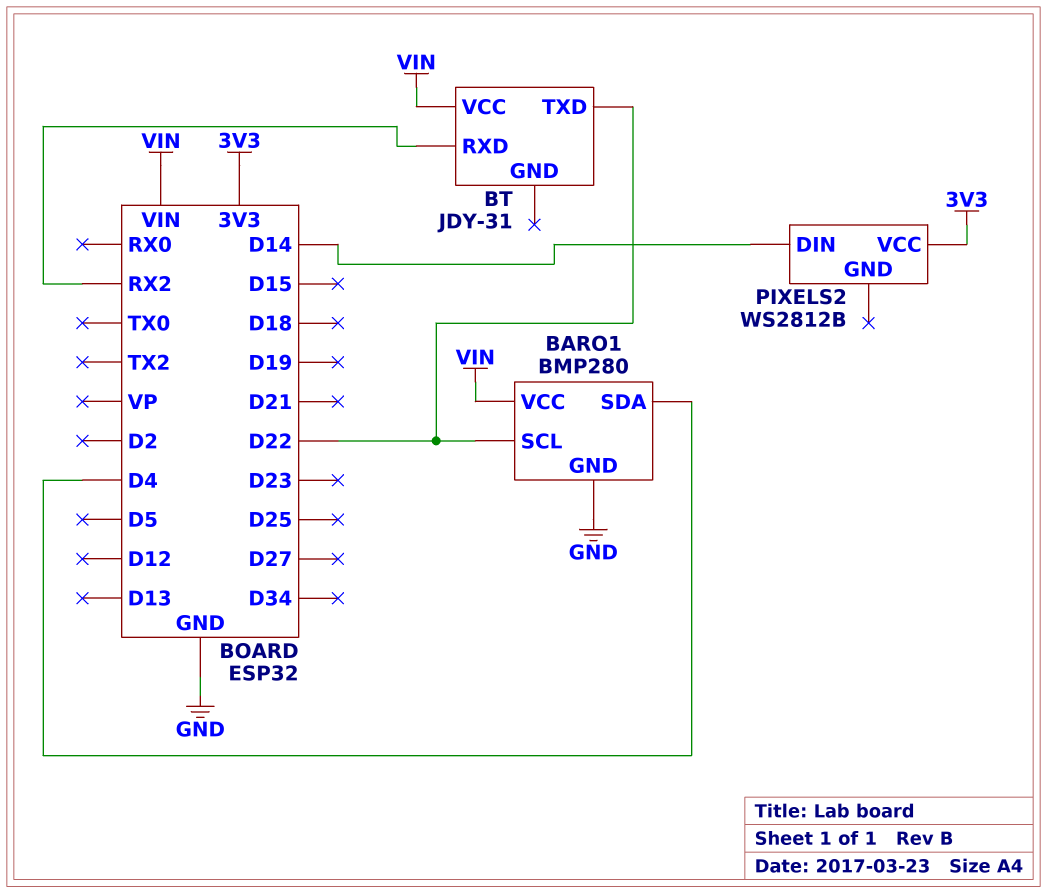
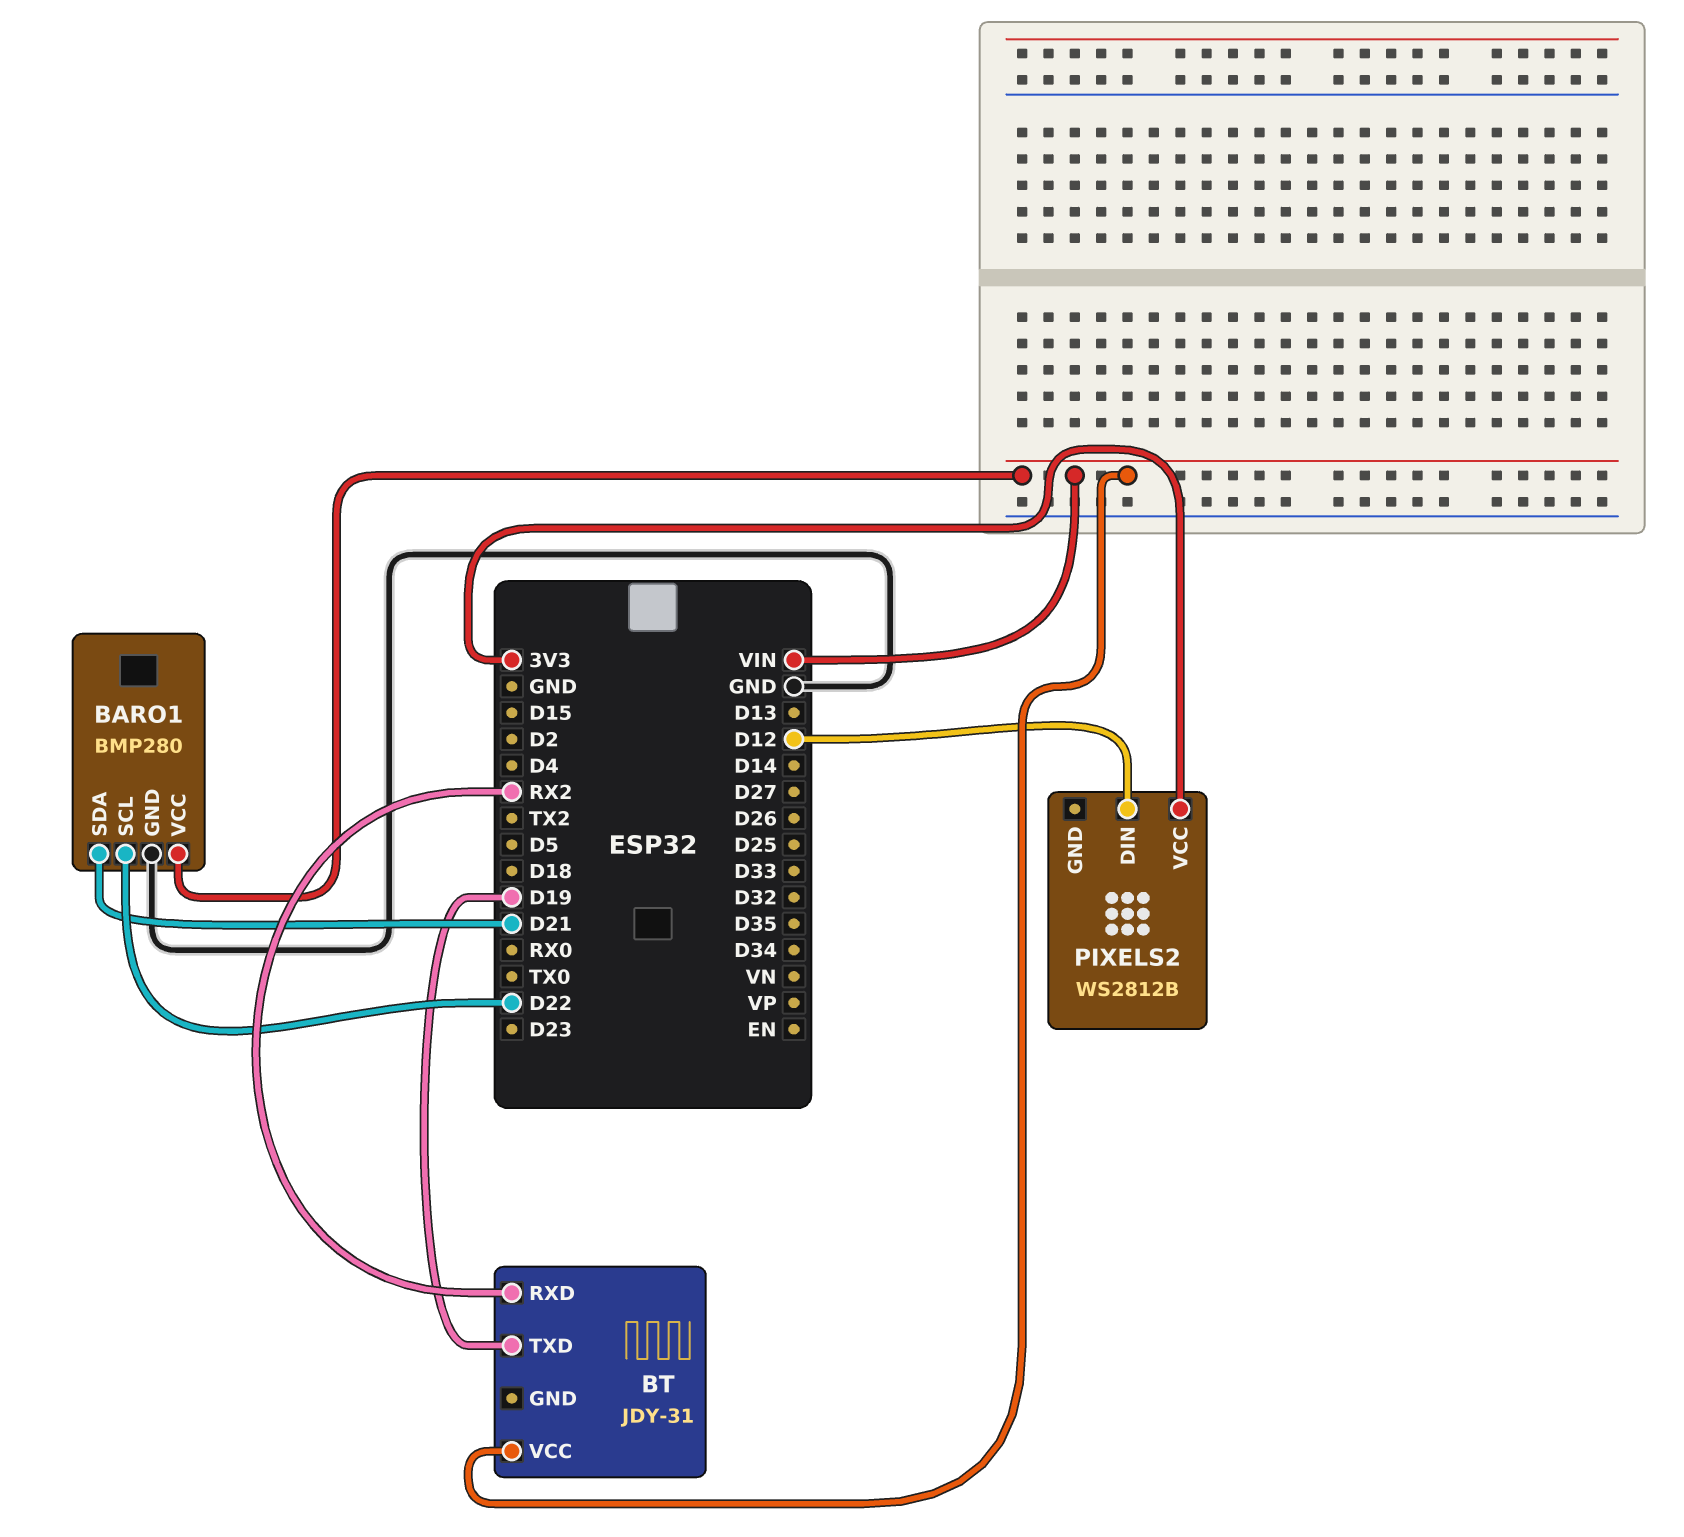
BARO1 pin SDA: D4 -> D21
BT pin TXD: D22 -> D19
PIXELS2 pin DIN: D14 -> D12

